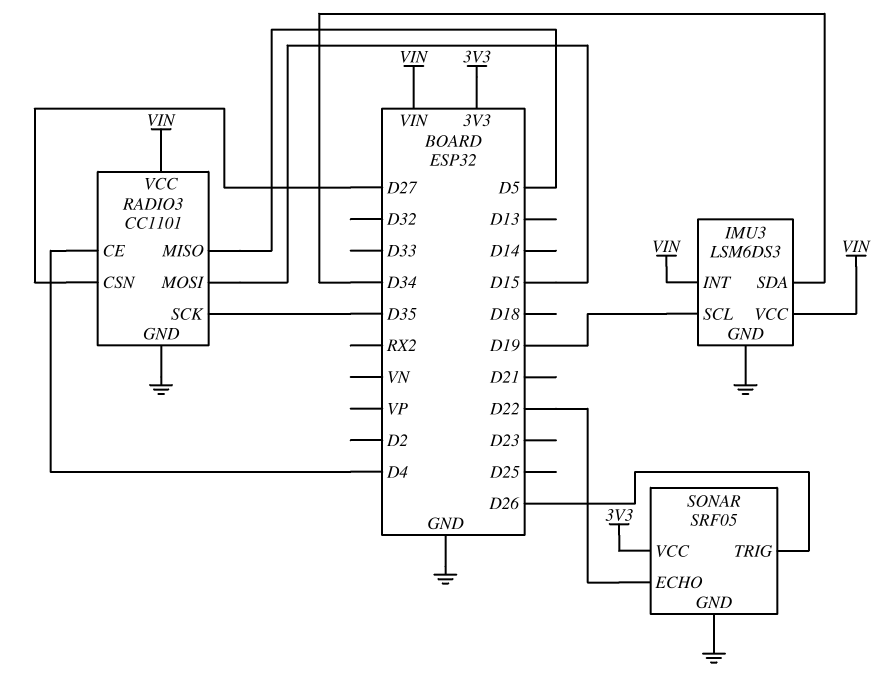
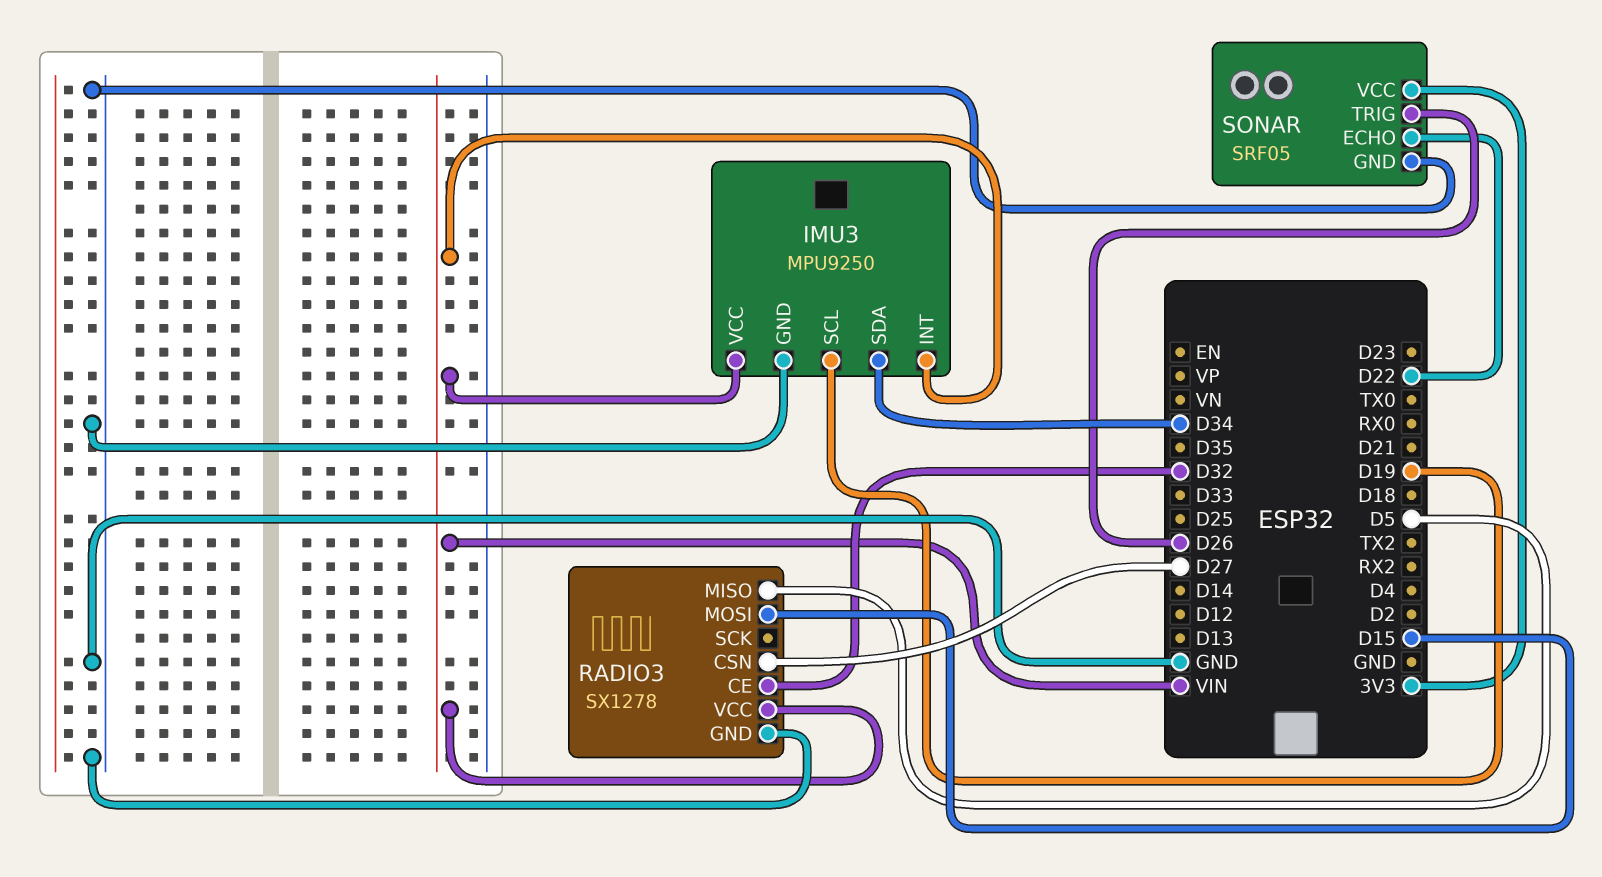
IMU3: LSM6DS3 -> MPU9250
RADIO3: CC1101 -> SX1278
RADIO3 pin CE: D4 -> D32
RADIO3 pin SCK: D35 -> none

